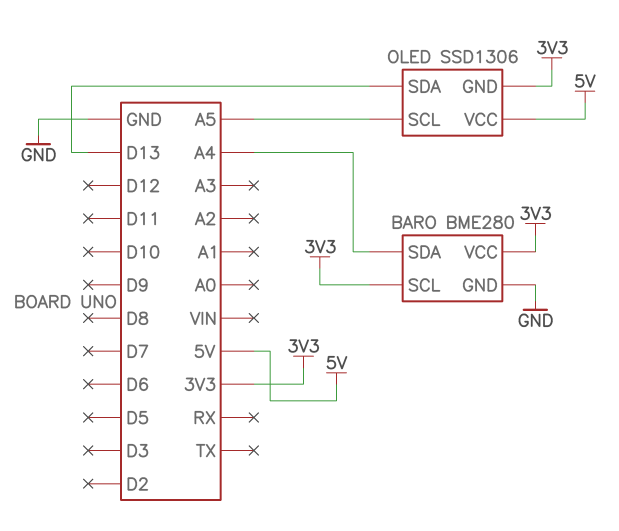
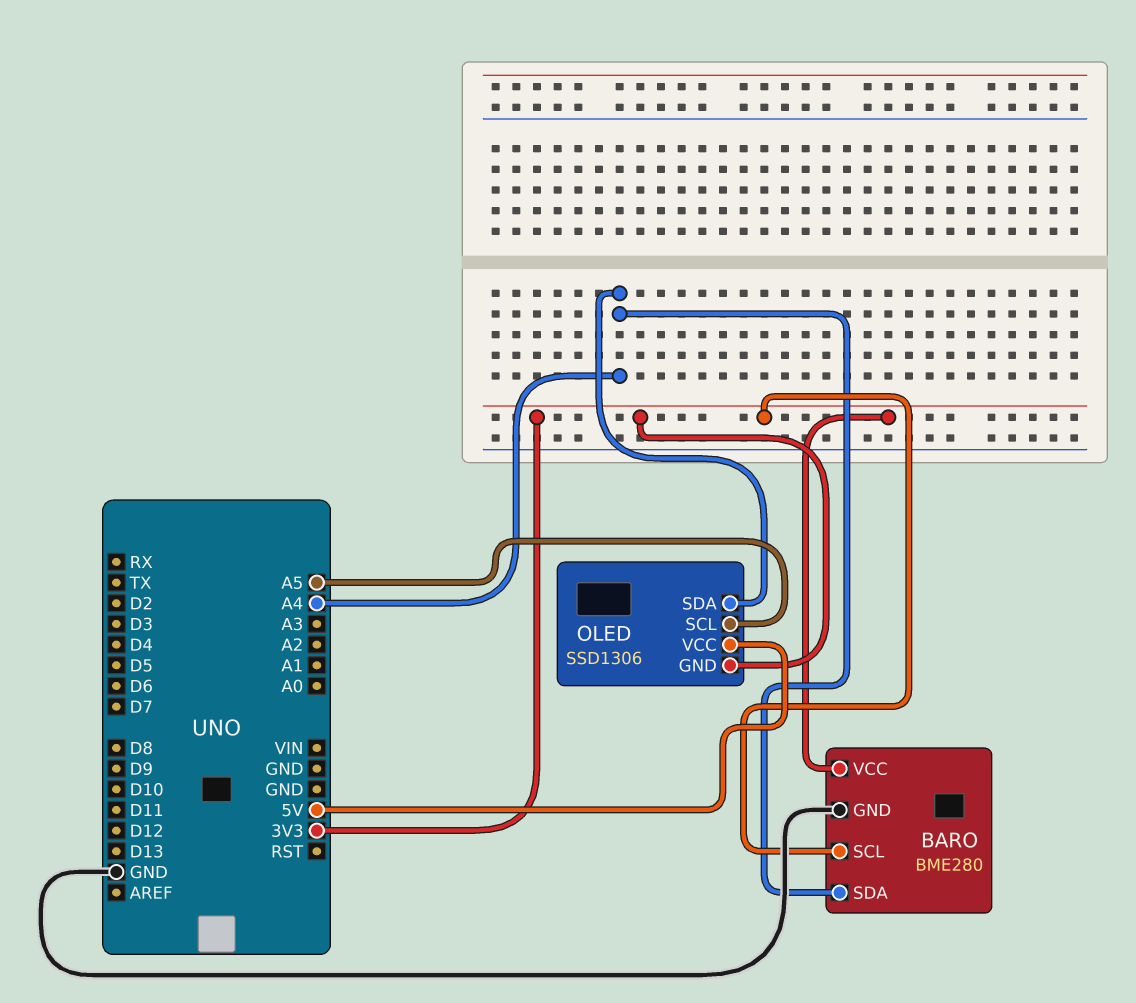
OLED pin SDA: D13 -> A4

